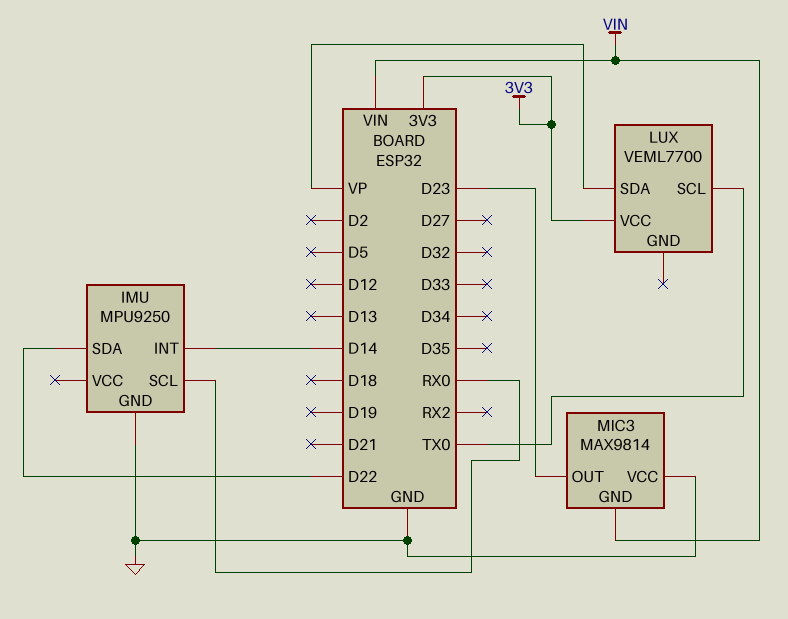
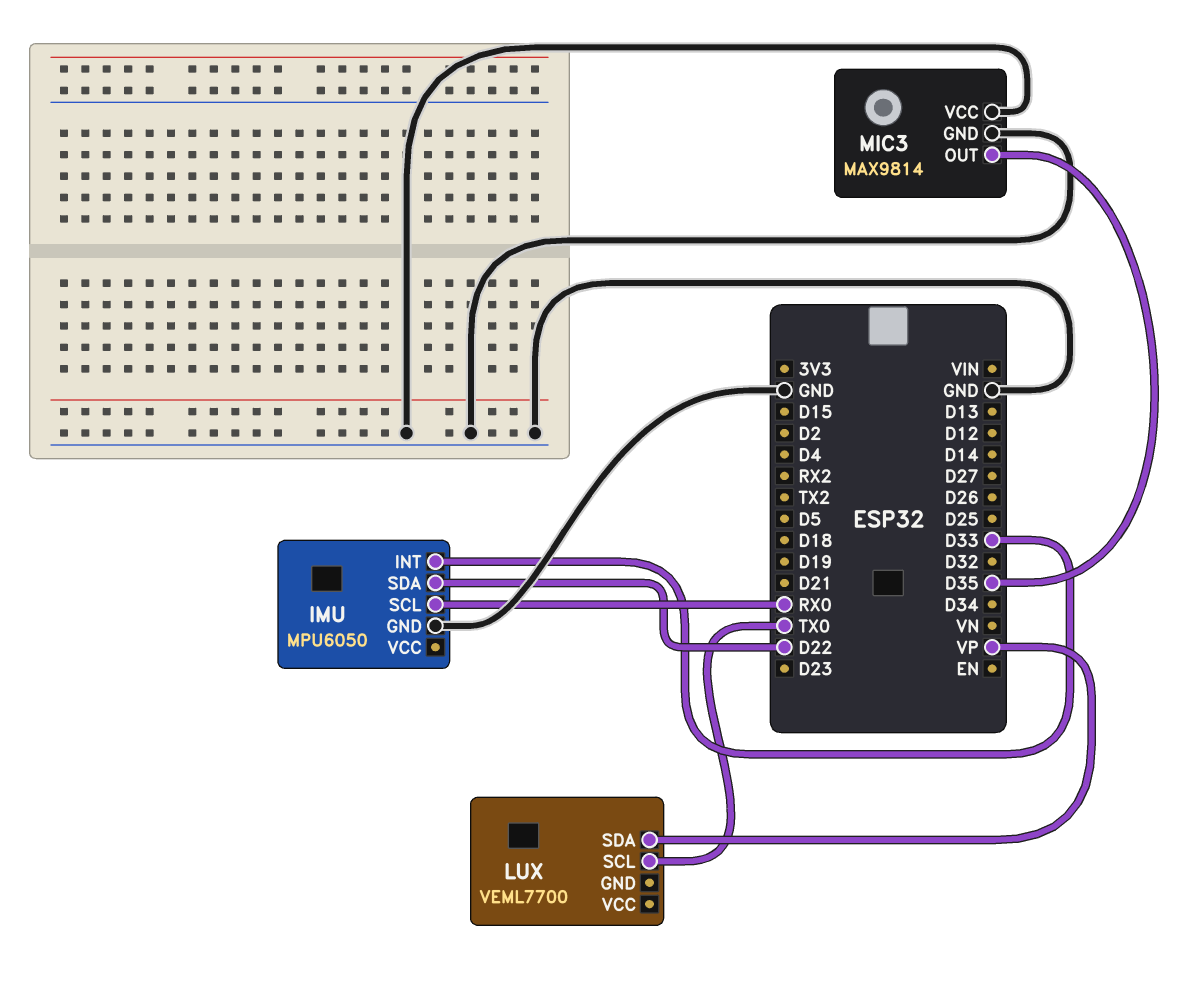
IMU: MPU9250 -> MPU6050
IMU pin INT: D14 -> D33
LUX pin VCC: 3V3 -> none
MIC3 pin GND: VIN -> GND
MIC3 pin OUT: D23 -> D35

